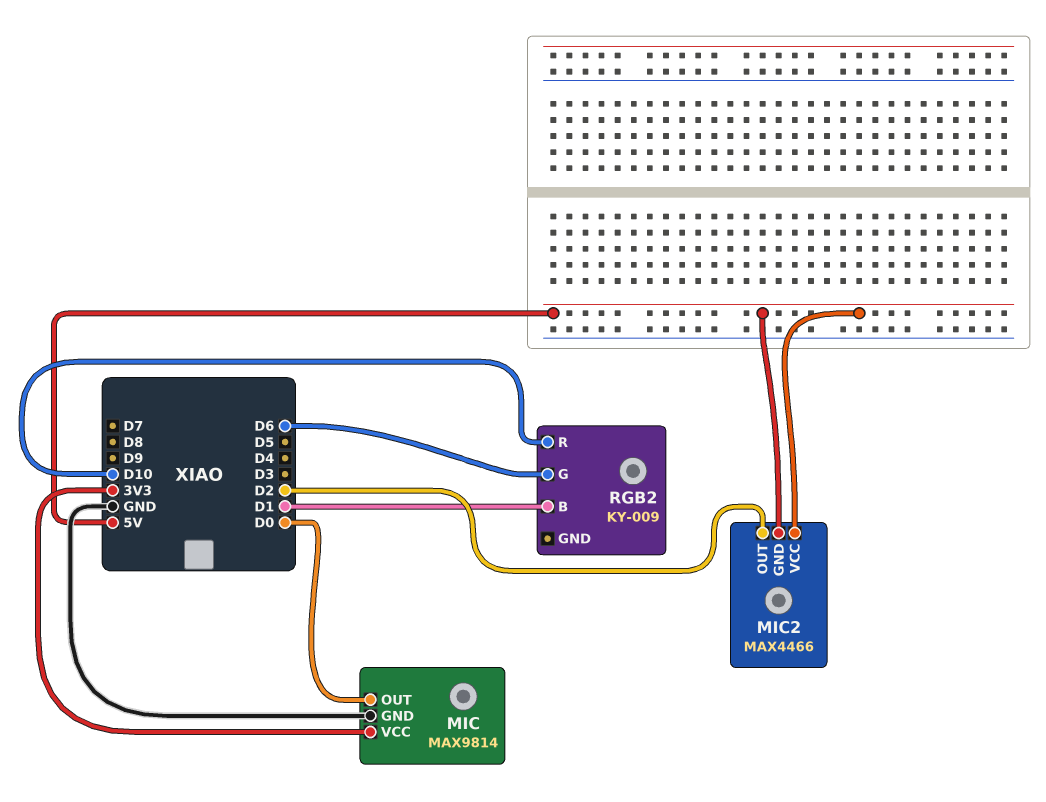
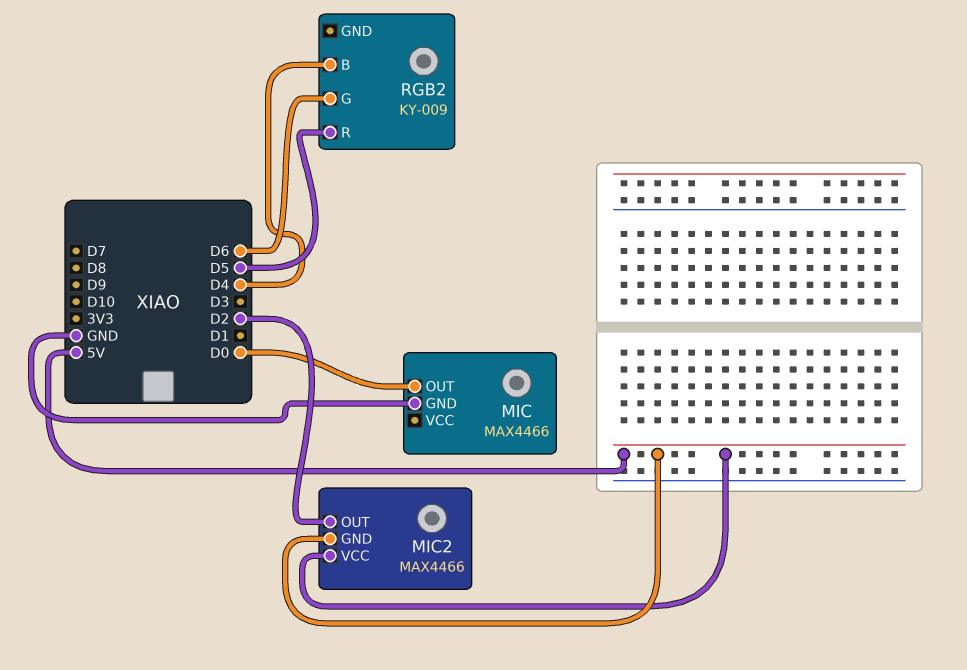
MIC: MAX9814 -> MAX4466
MIC pin VCC: 3V3 -> none
RGB2 pin B: D1 -> D4
RGB2 pin R: D10 -> D5

